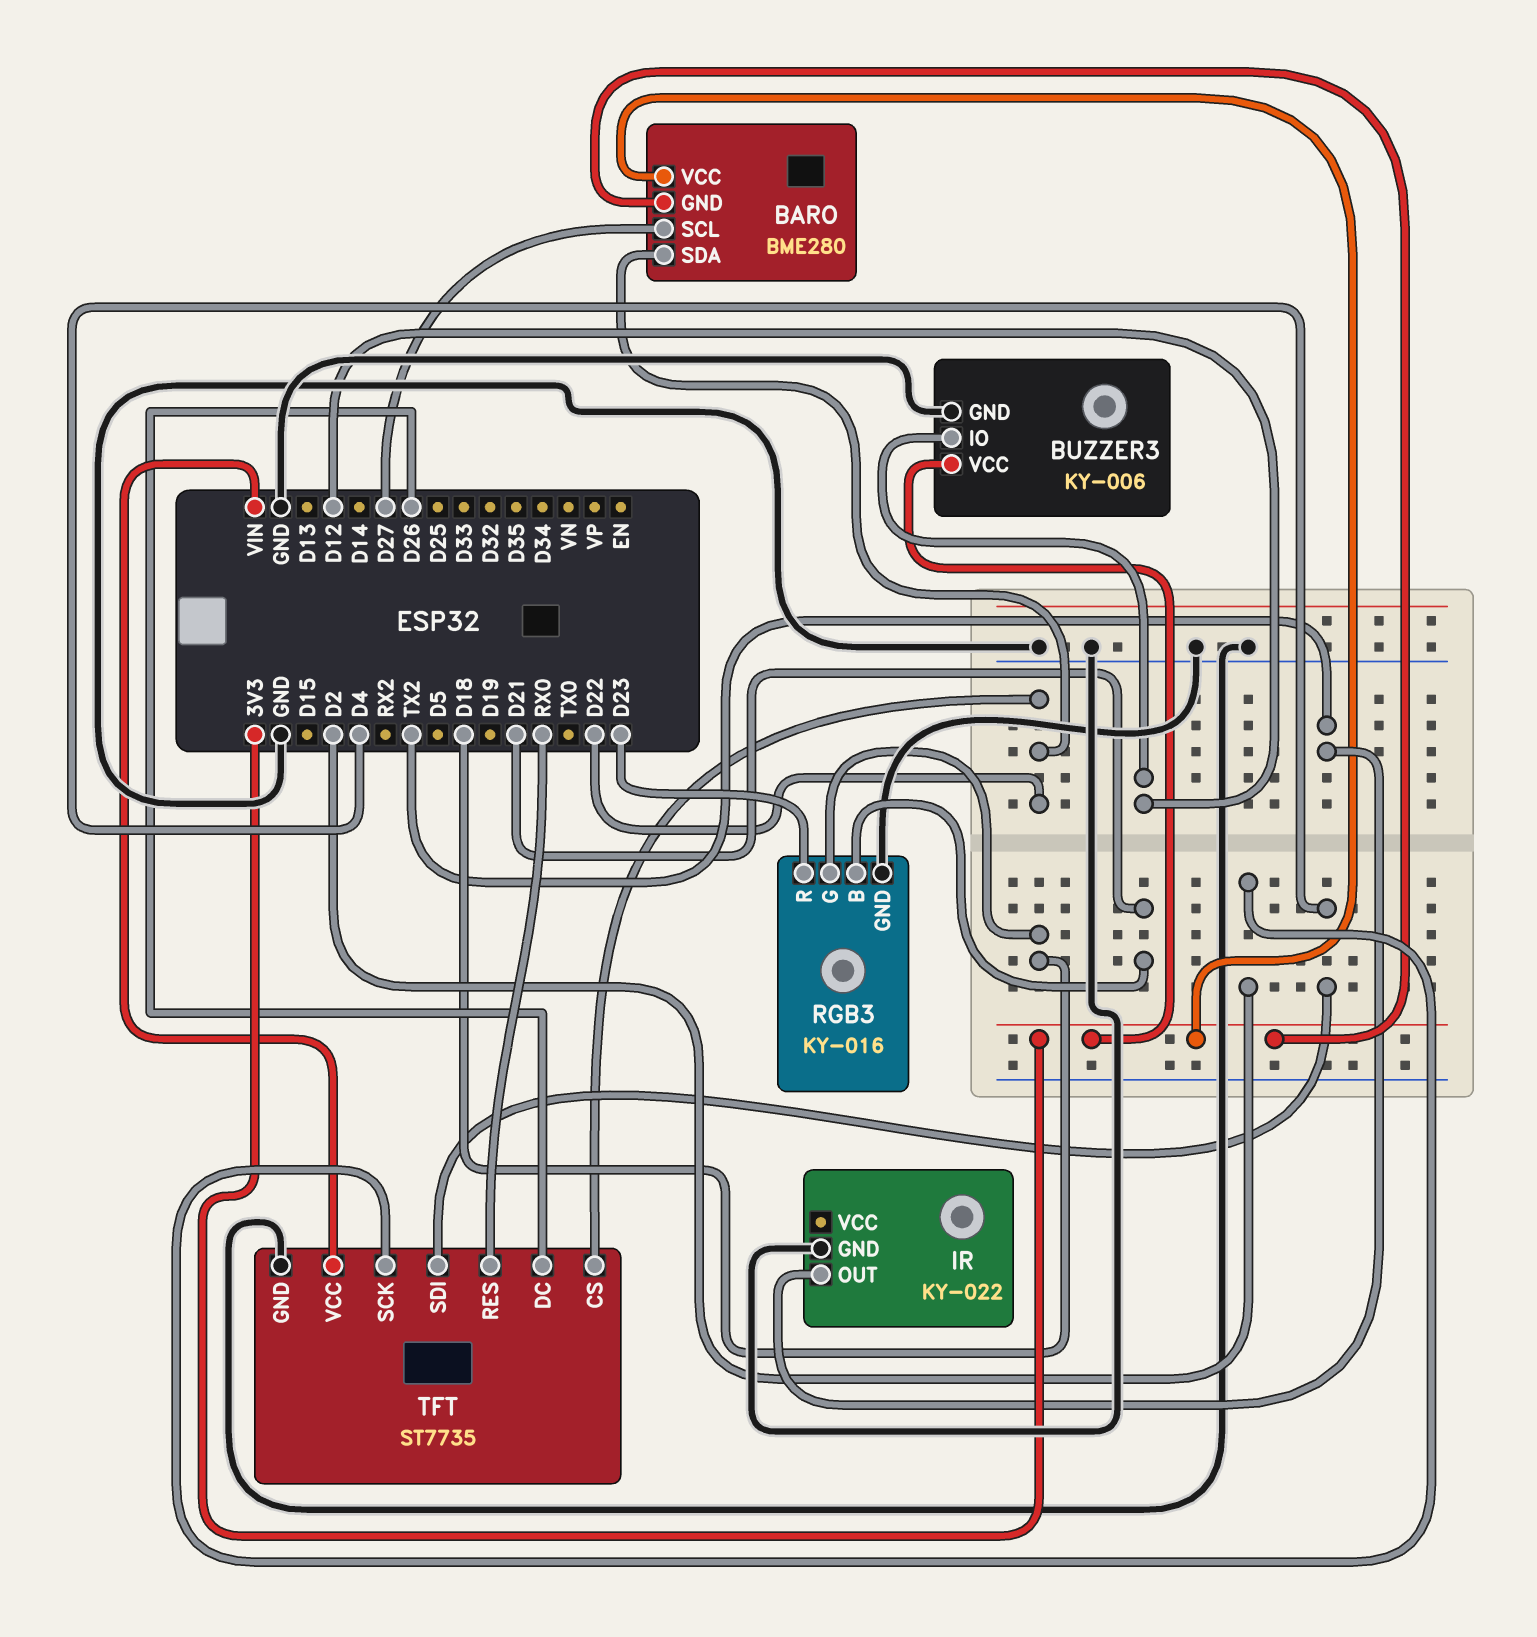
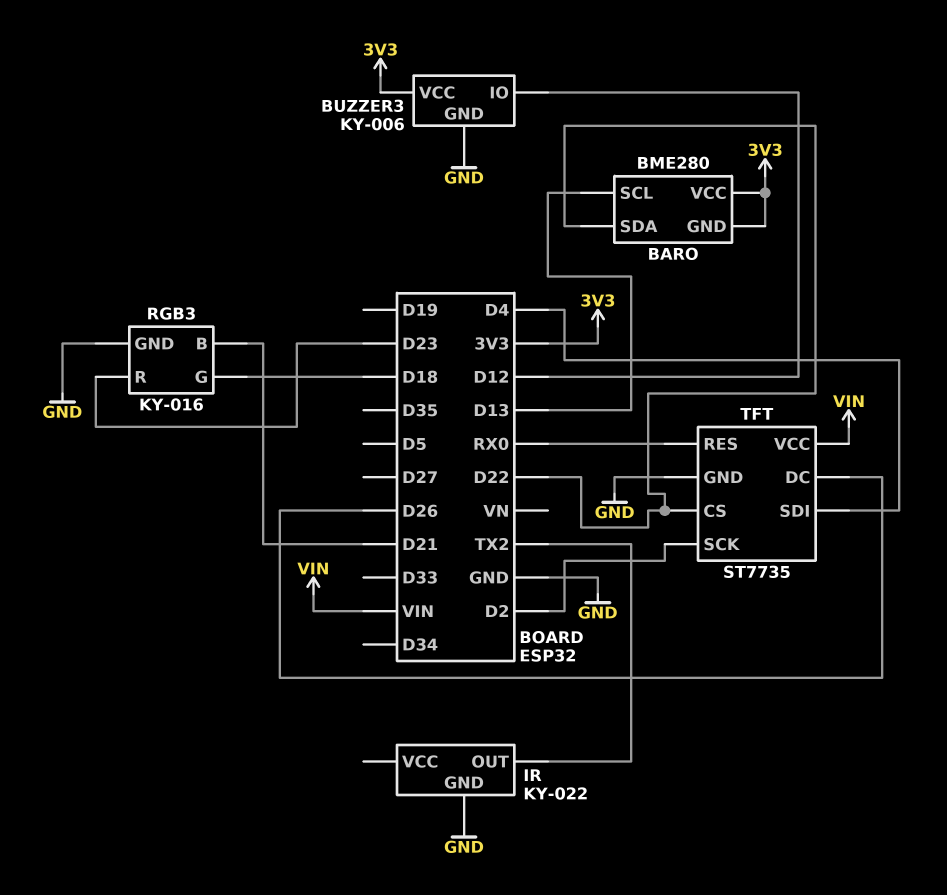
BARO pin SCL: D27 -> D13

